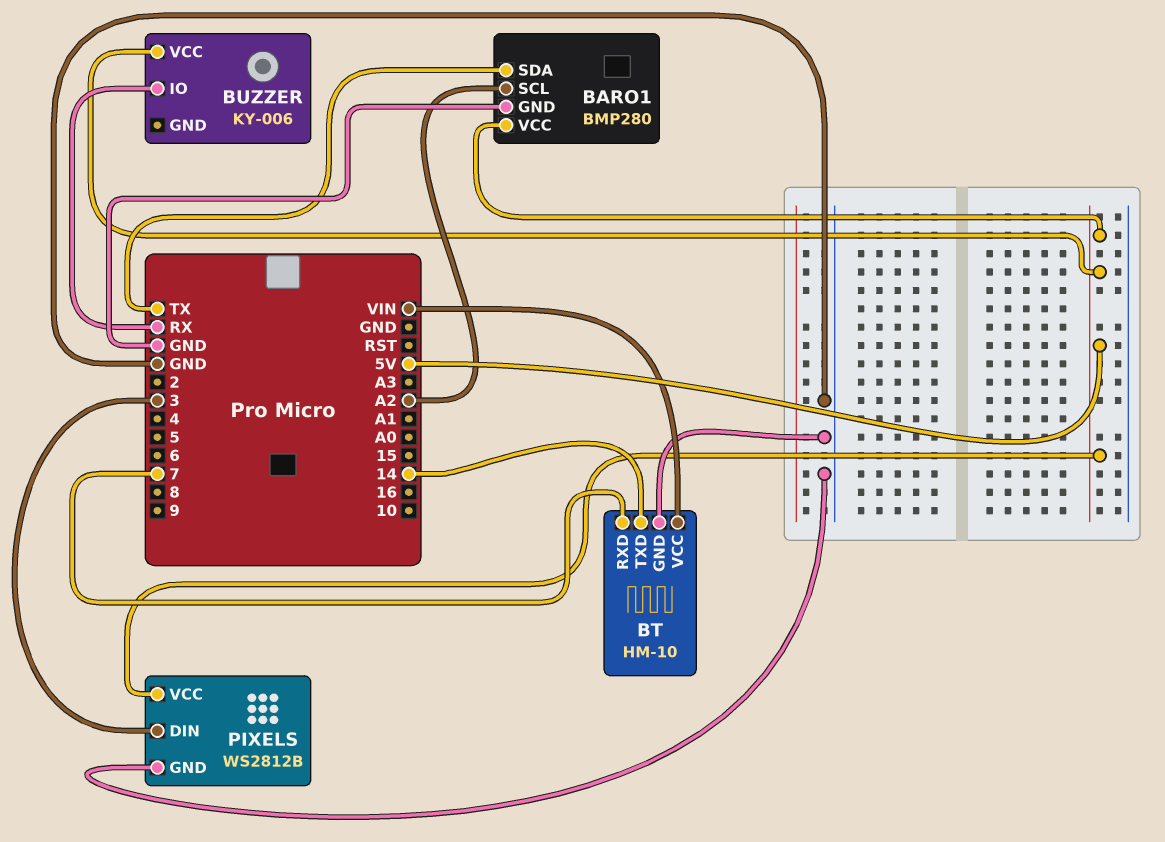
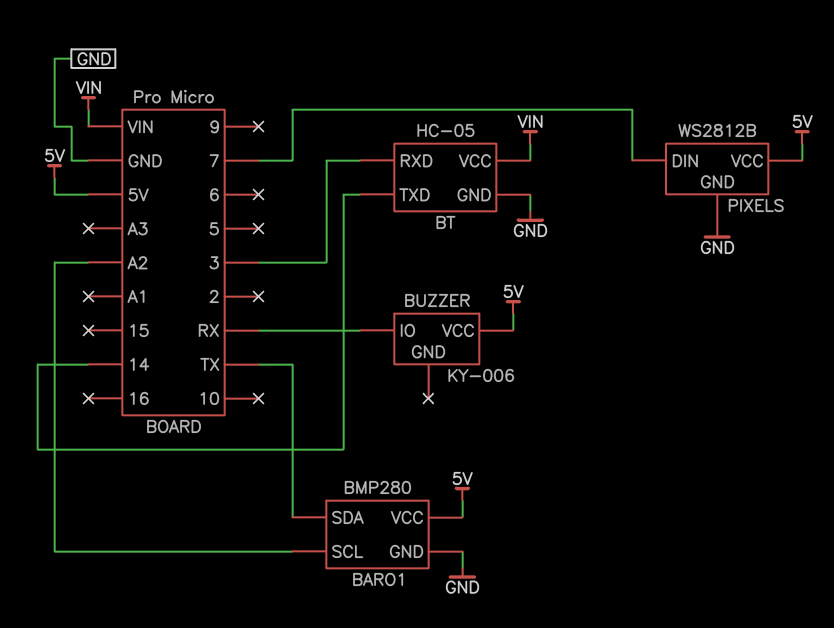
BT: HM-10 -> HC-05
BT pin RXD: 7 -> 3
PIXELS pin DIN: 3 -> 7

